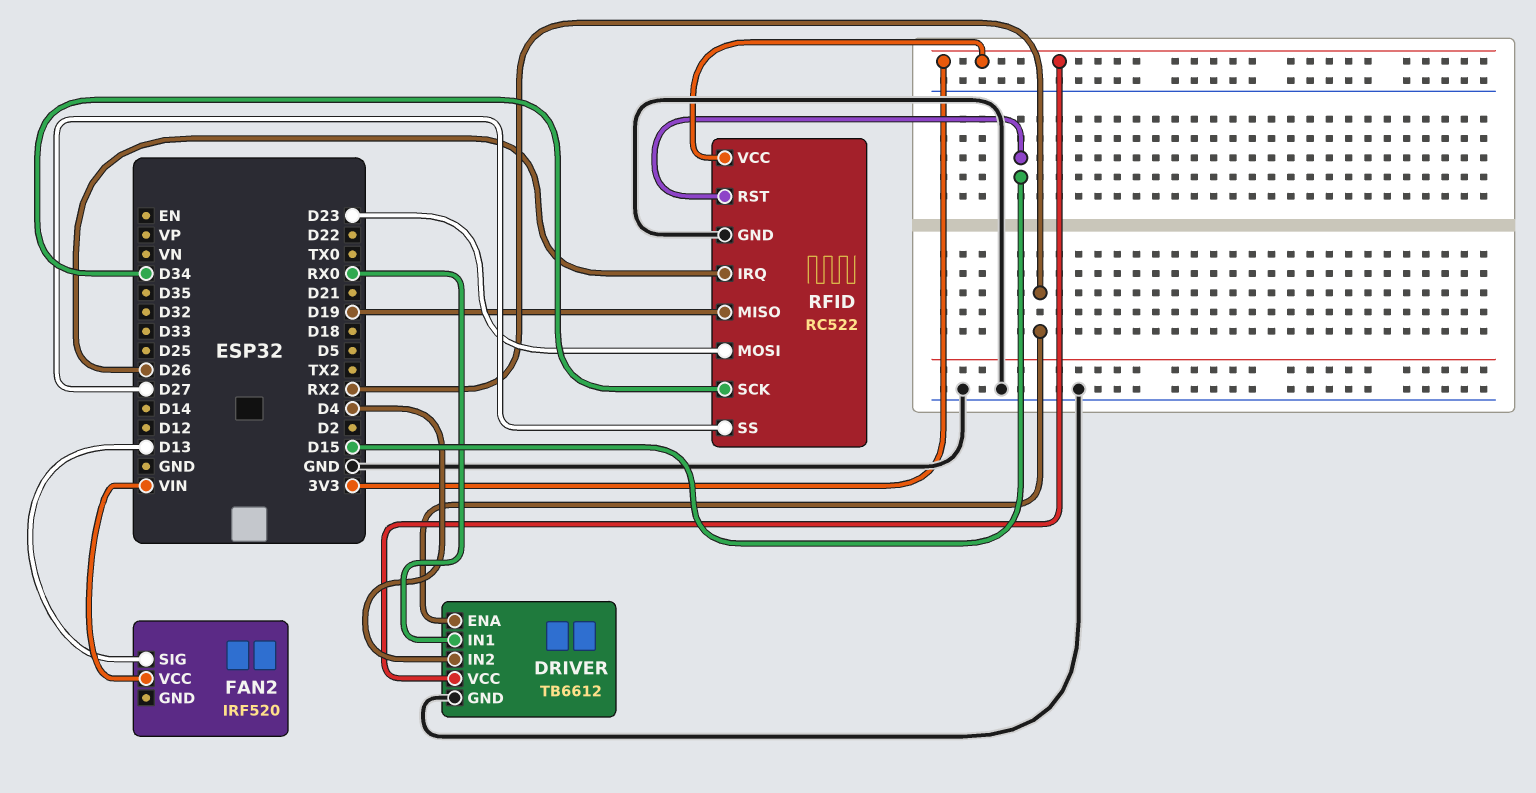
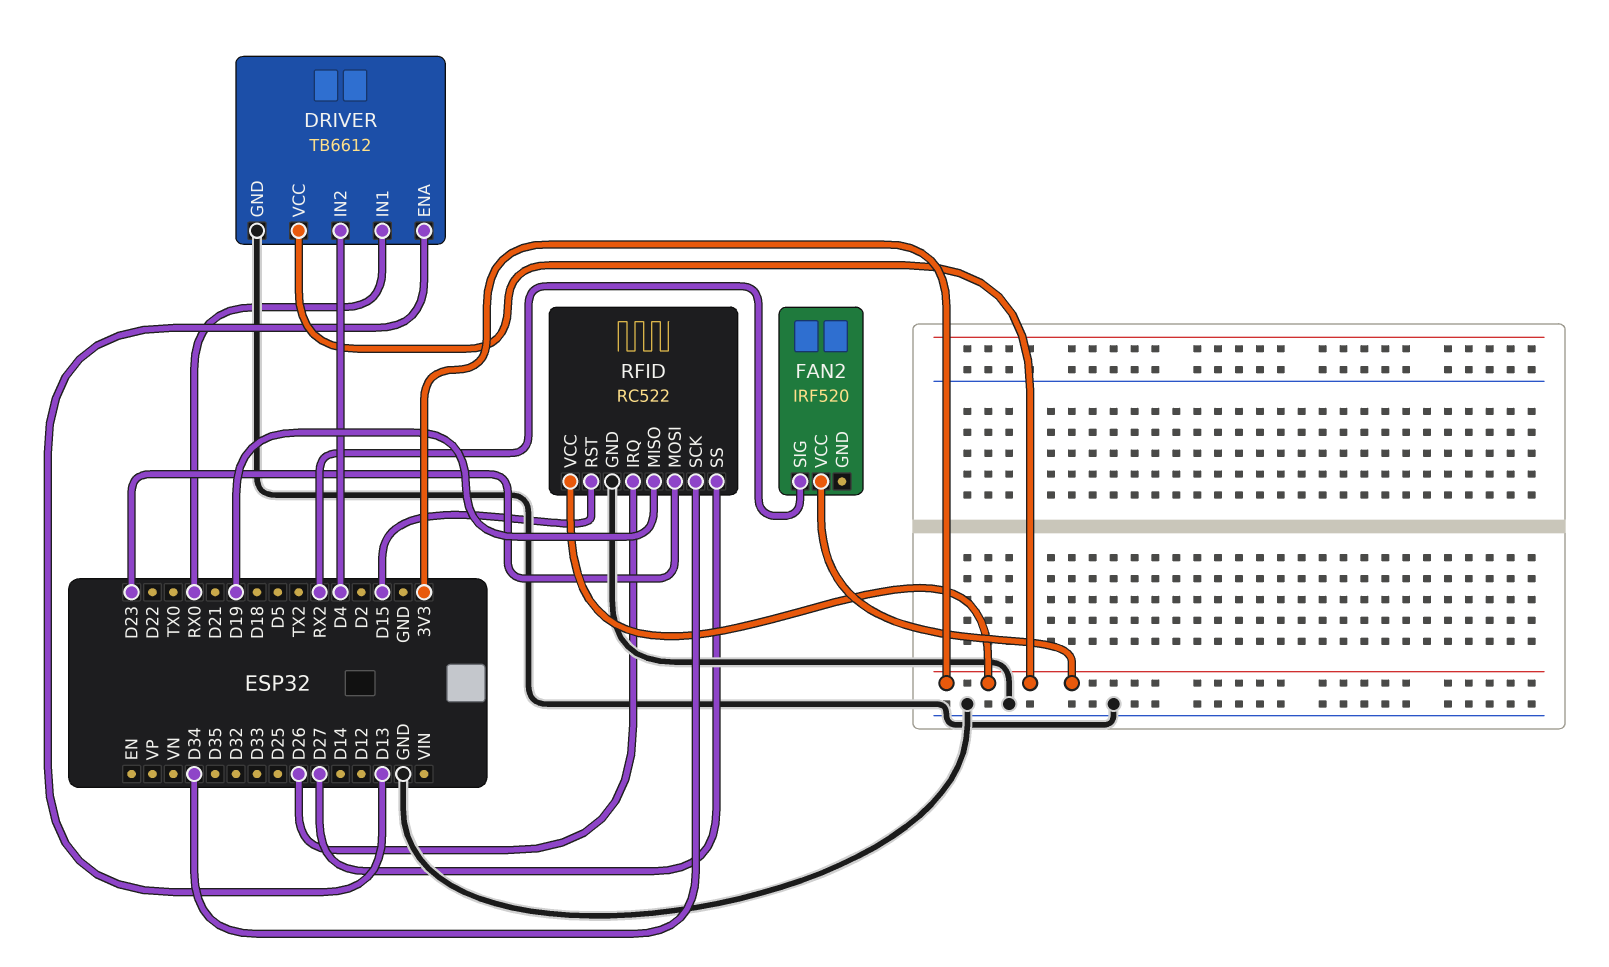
DRIVER pin ENA: RX2 -> D13
FAN2 pin SIG: D13 -> RX2
FAN2 pin VCC: VIN -> 3V3

